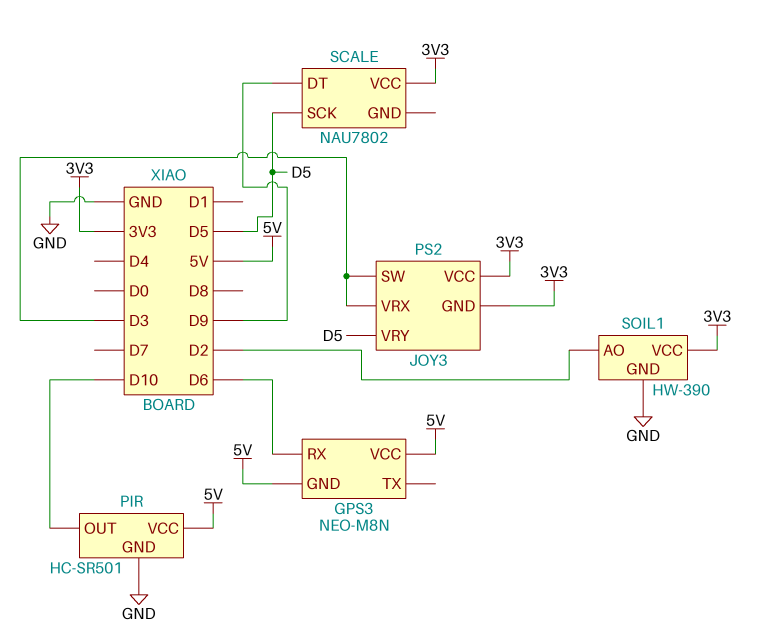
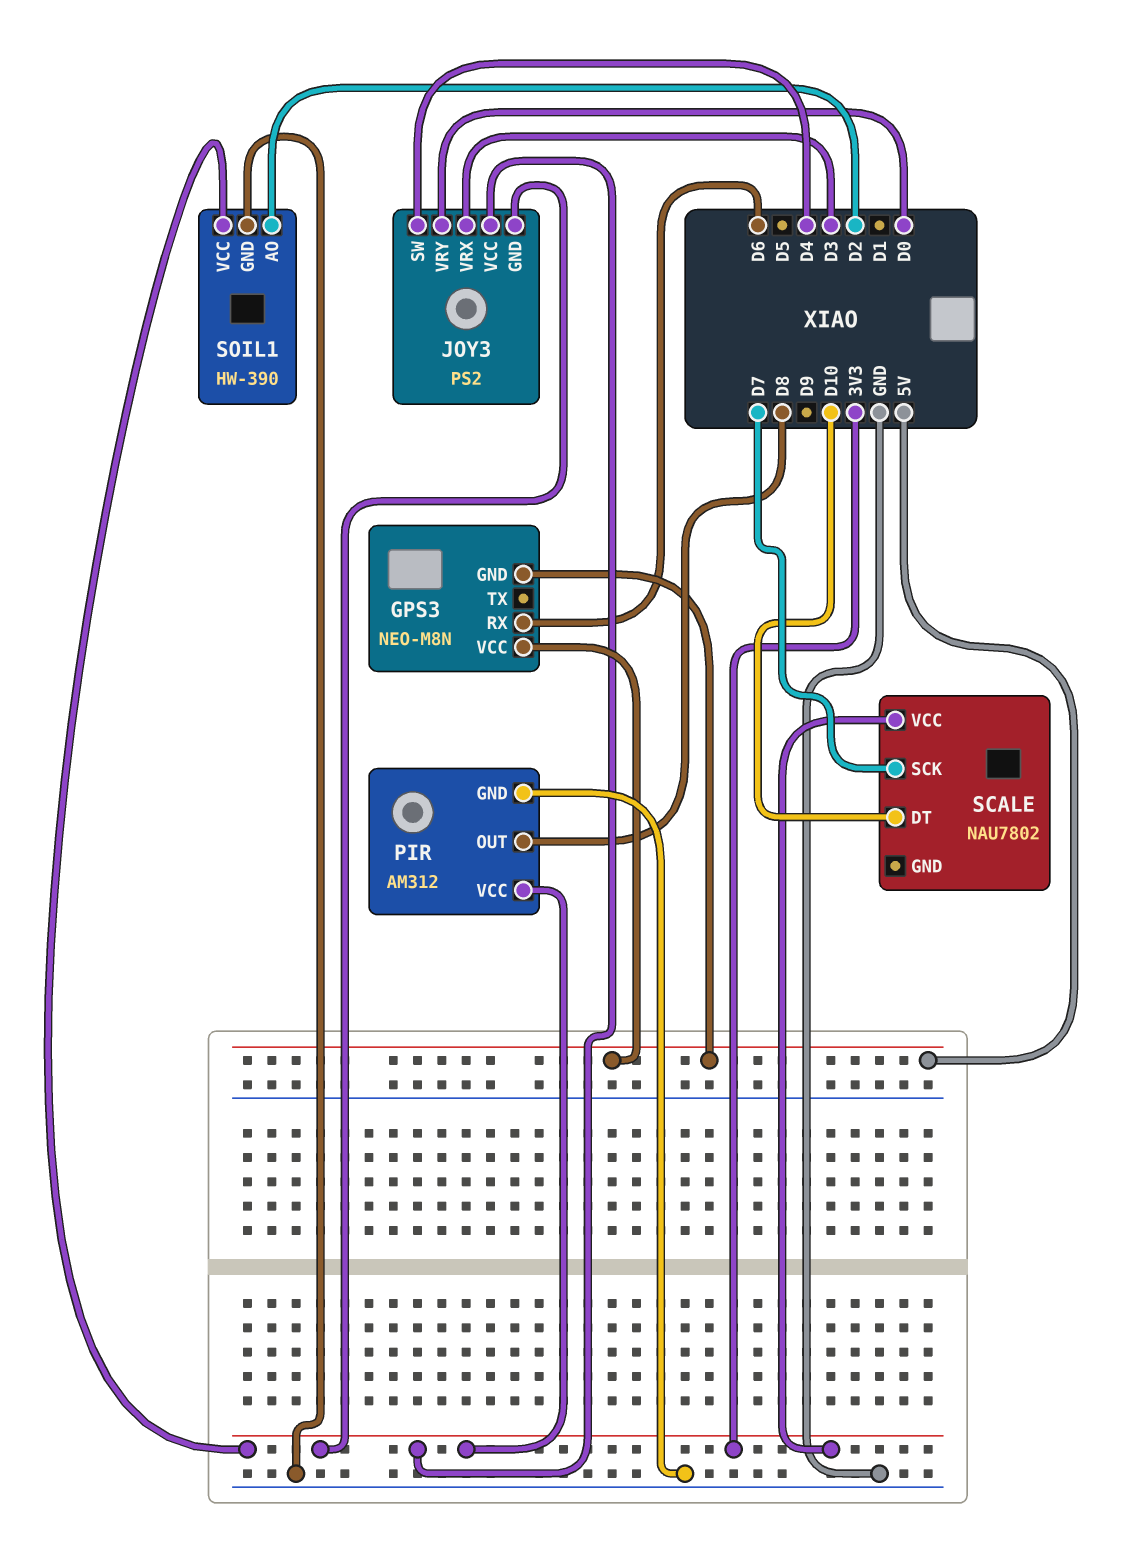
JOY3 pin SW: D3 -> D4
JOY3 pin VRY: D5 -> D0
PIR: HC-SR501 -> AM312
PIR pin OUT: D10 -> D8
PIR pin VCC: 5V -> 3V3
SCALE pin DT: D9 -> D10
SCALE pin SCK: D5 -> D7

